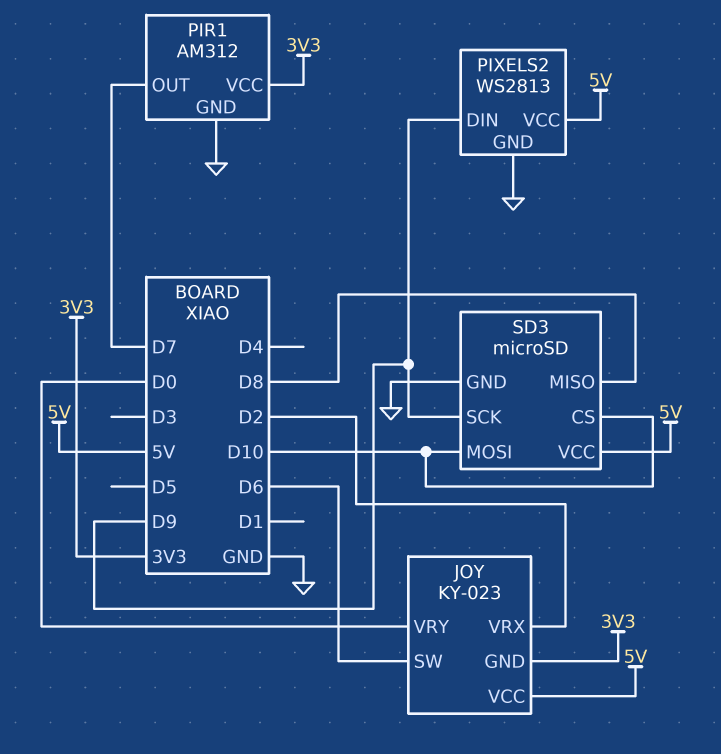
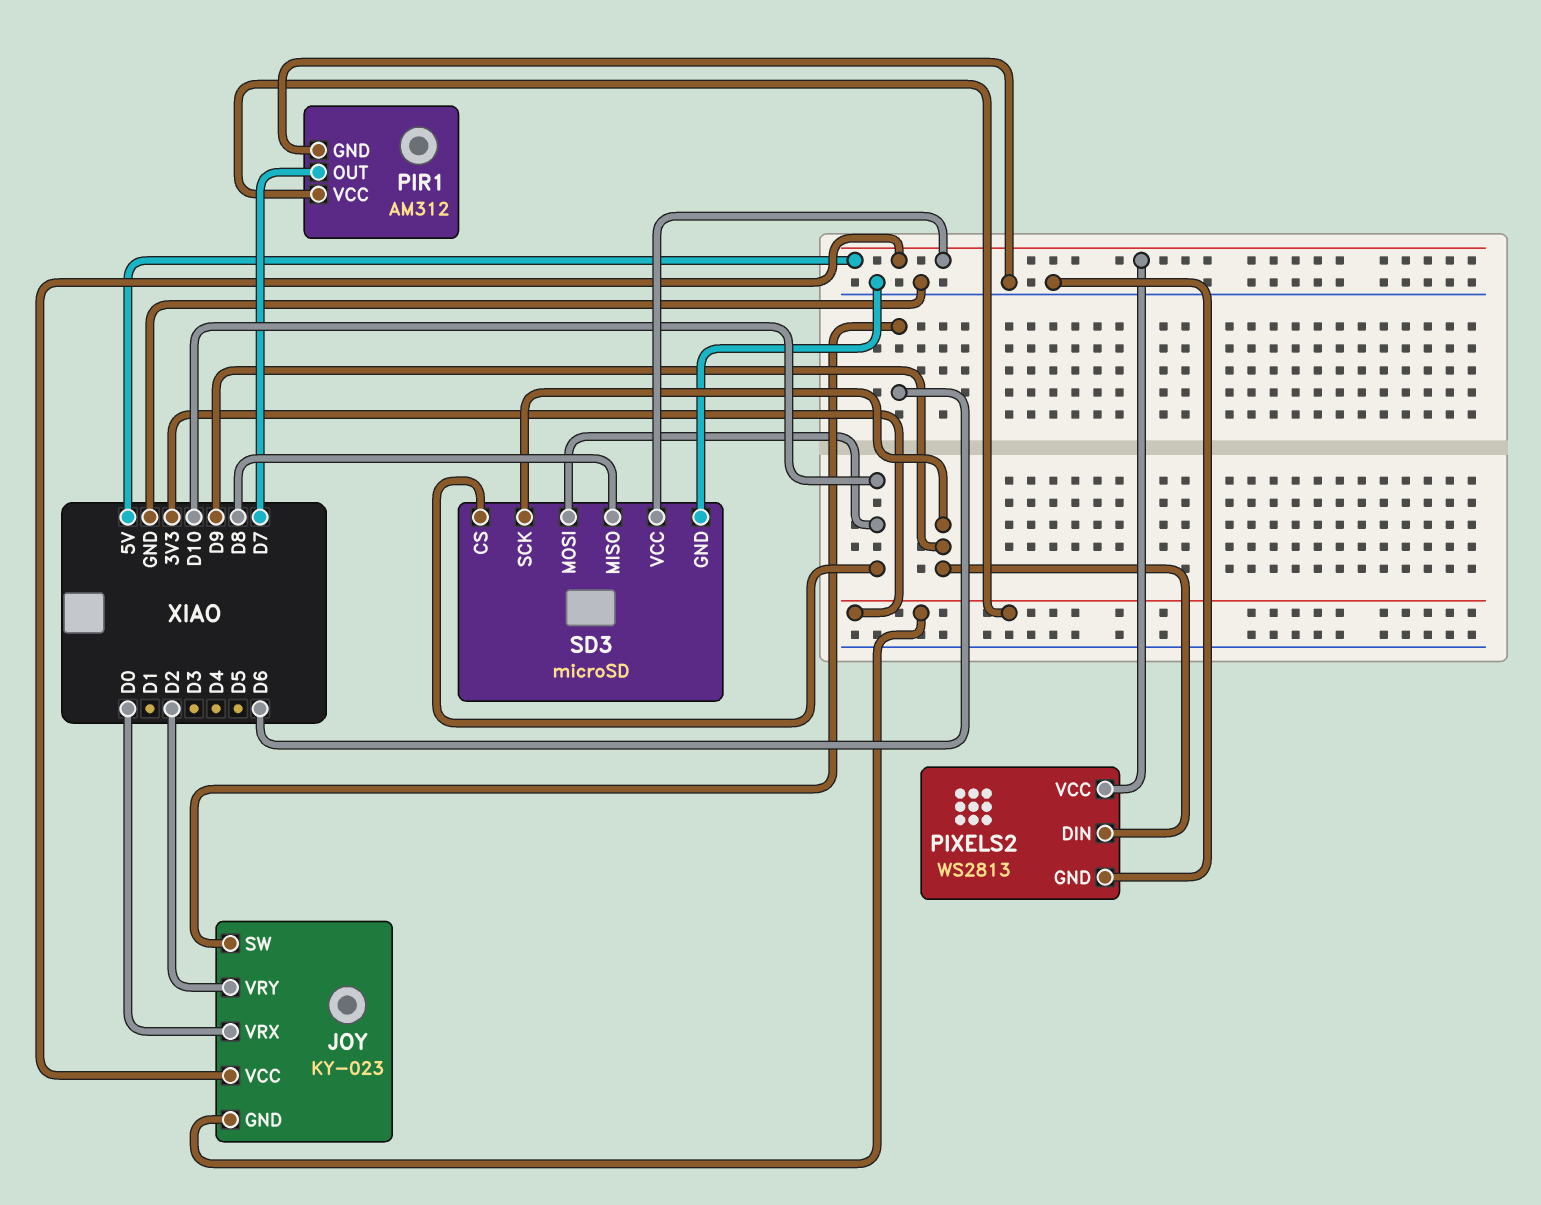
JOY pin VRX: D2 -> D0
JOY pin VRY: D0 -> D2

